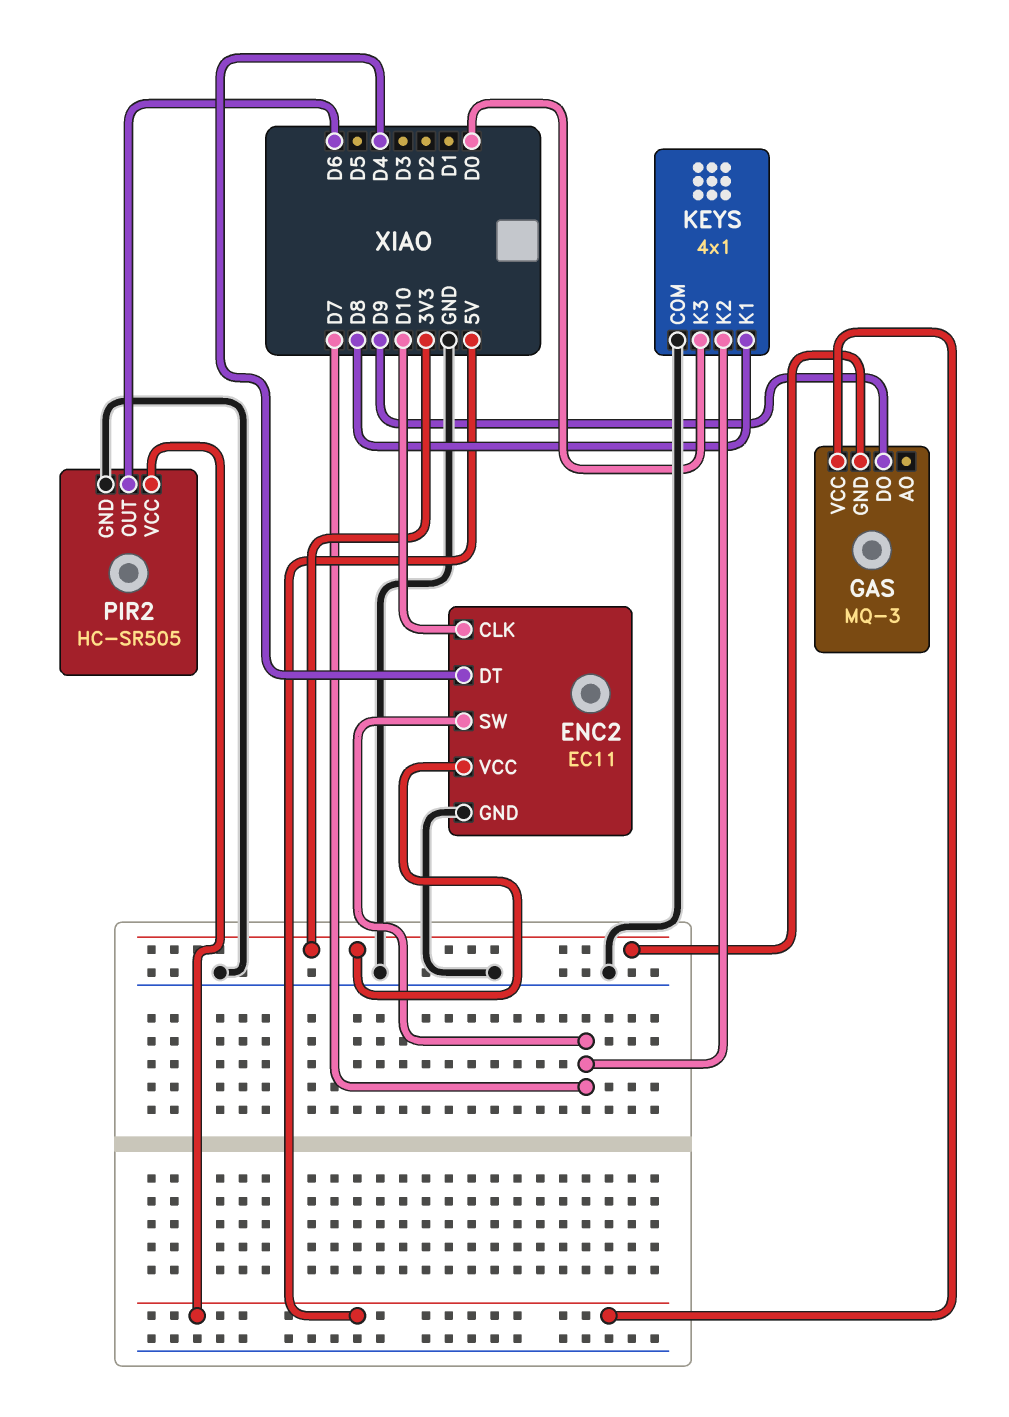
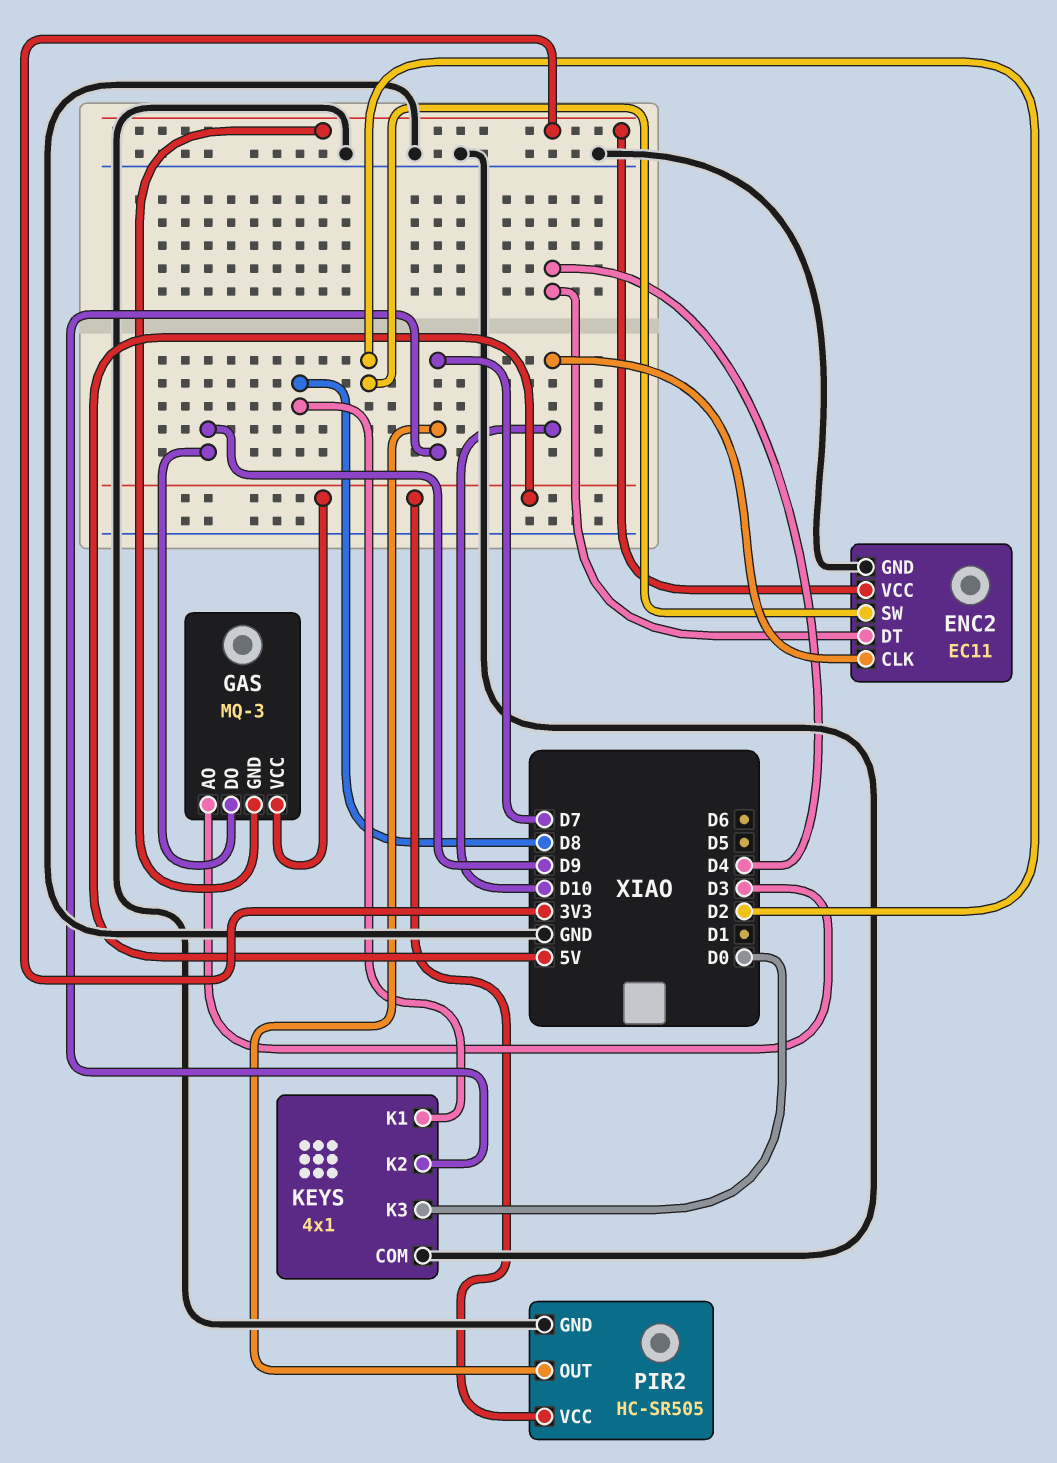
ENC2 pin SW: D7 -> D2
GAS pin AO: none -> D3
PIR2 pin OUT: D6 -> D7

